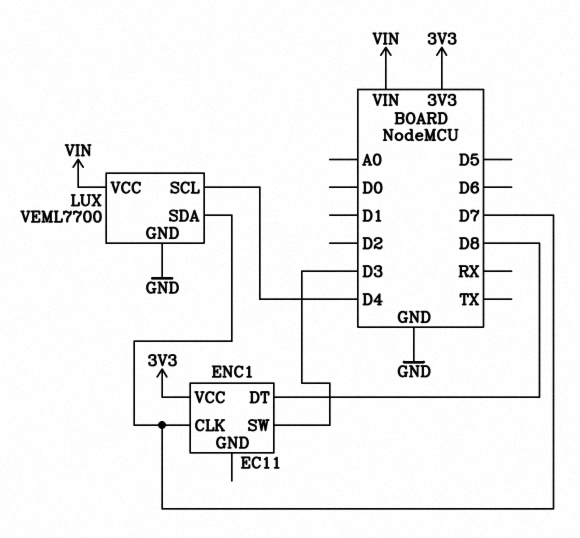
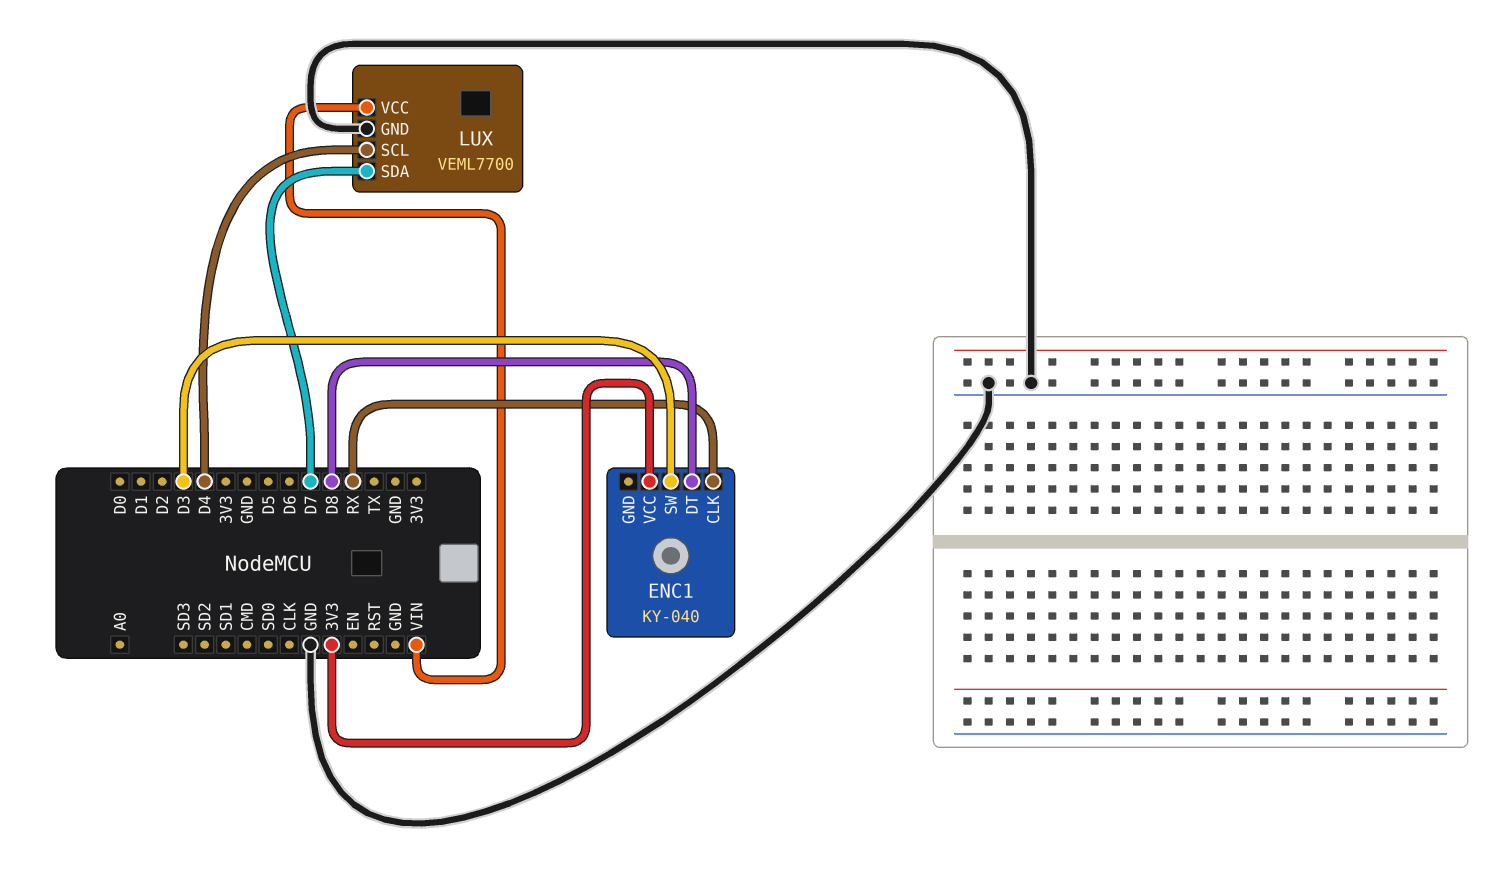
ENC1: EC11 -> KY-040
ENC1 pin CLK: D7 -> RX

